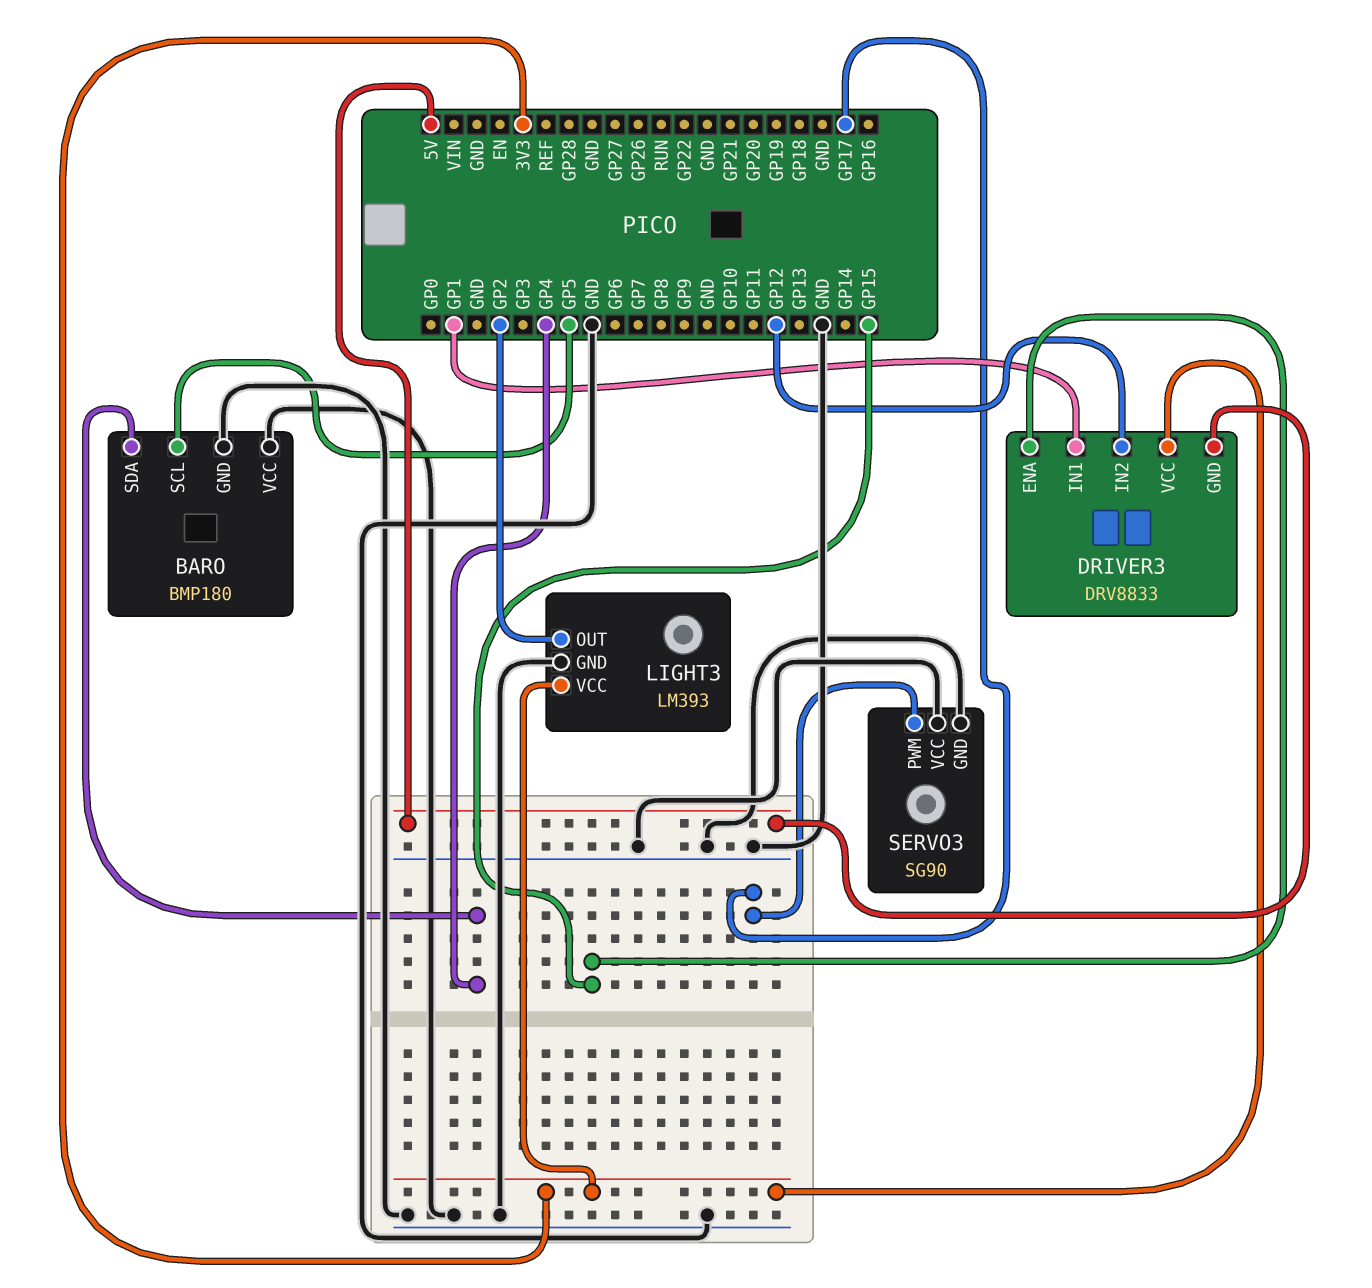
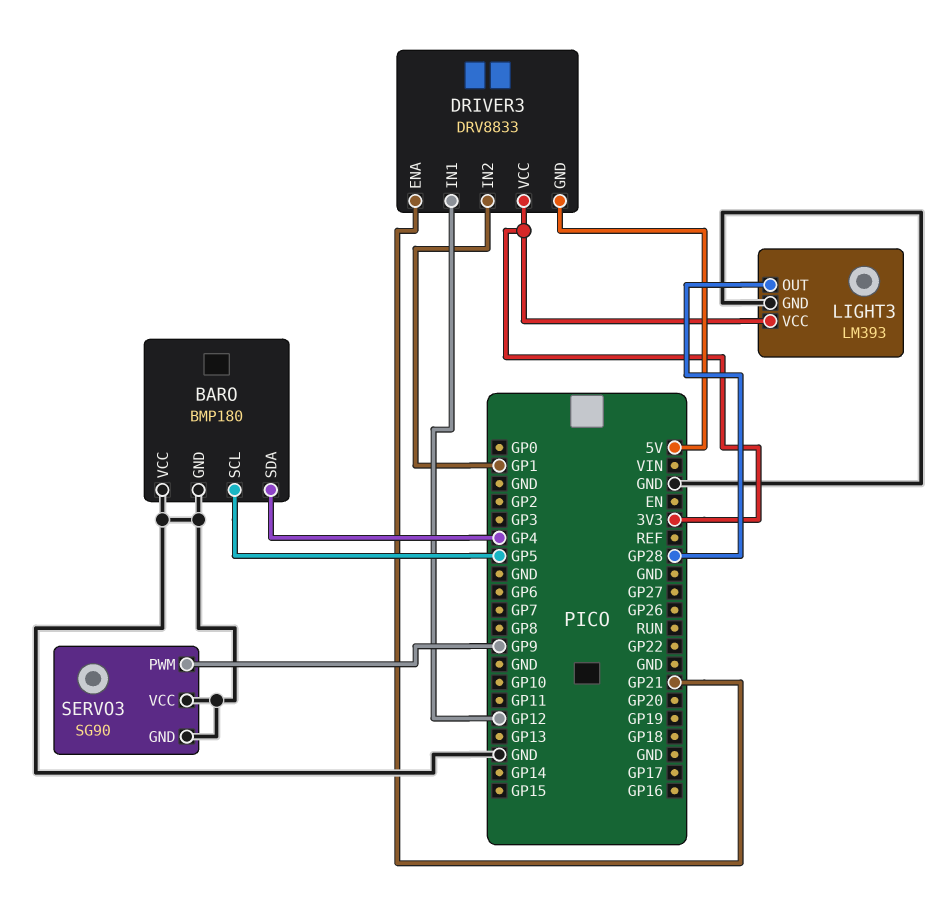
DRIVER3 pin ENA: GP15 -> GP21
DRIVER3 pin IN1: GP1 -> GP12
DRIVER3 pin IN2: GP12 -> GP1
LIGHT3 pin OUT: GP2 -> GP28
SERVO3 pin PWM: GP17 -> GP9

